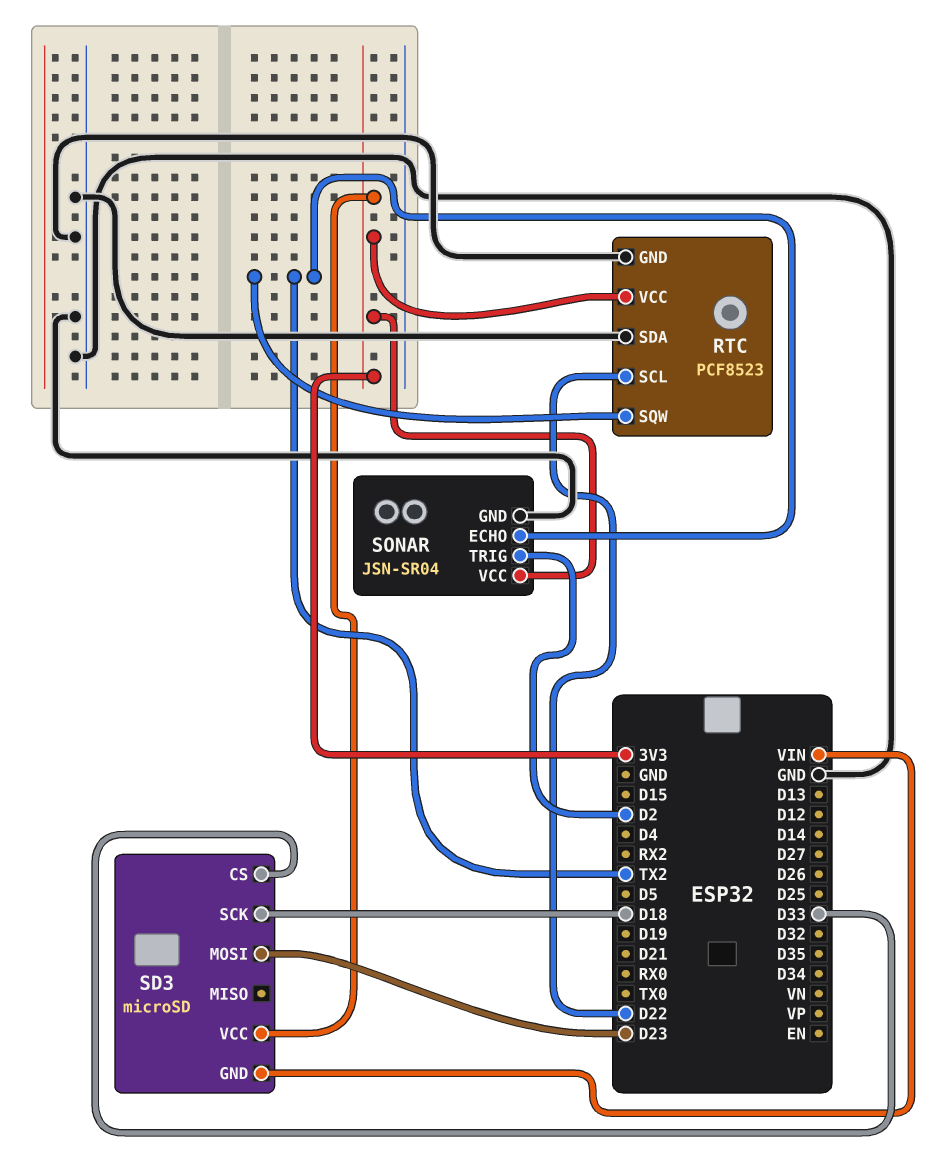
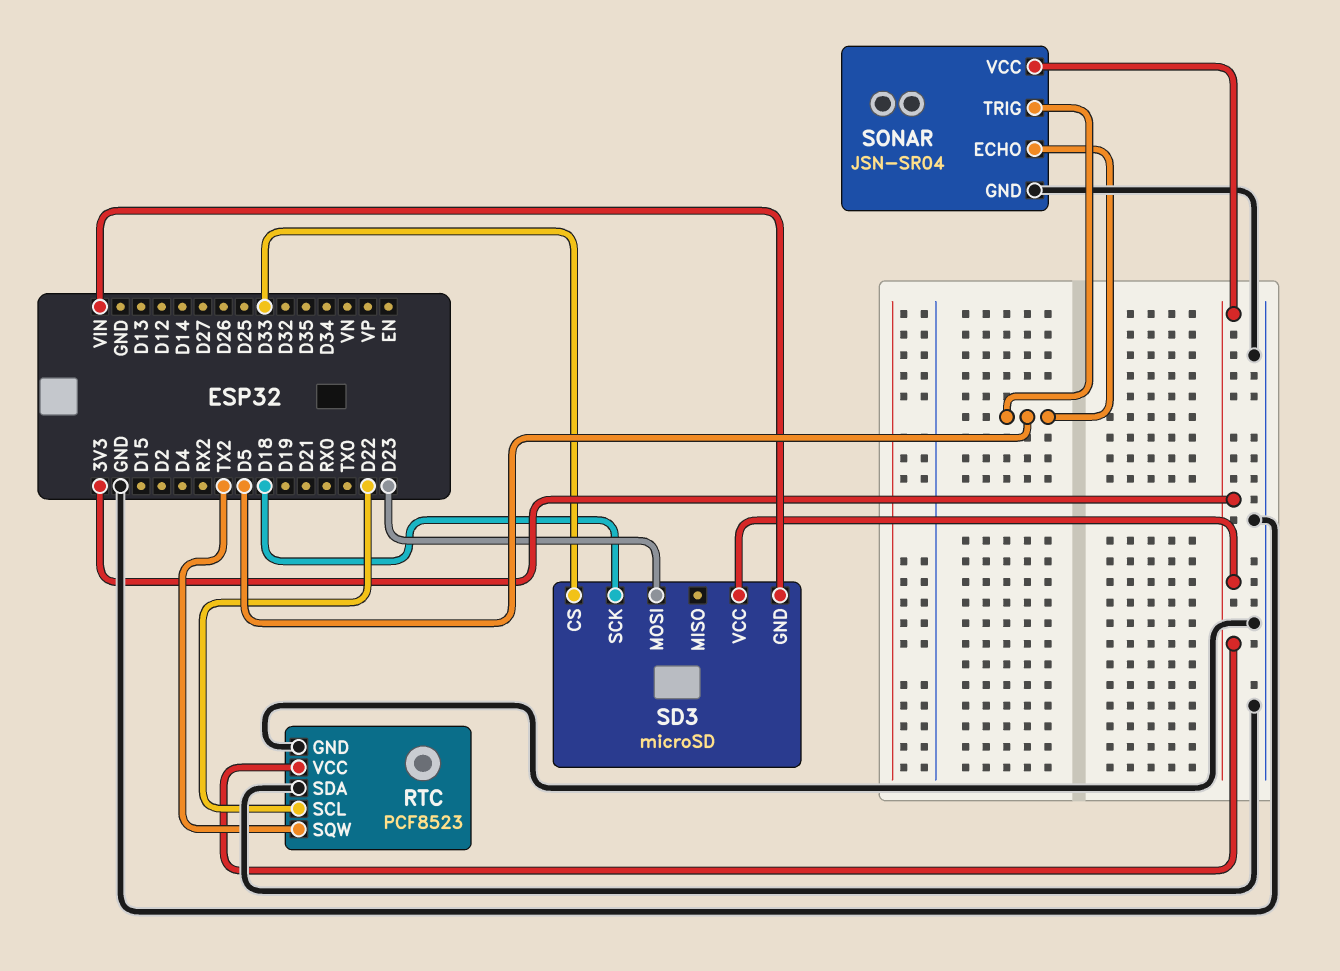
SONAR pin ECHO: TX2 -> D5
SONAR pin TRIG: D2 -> D5

